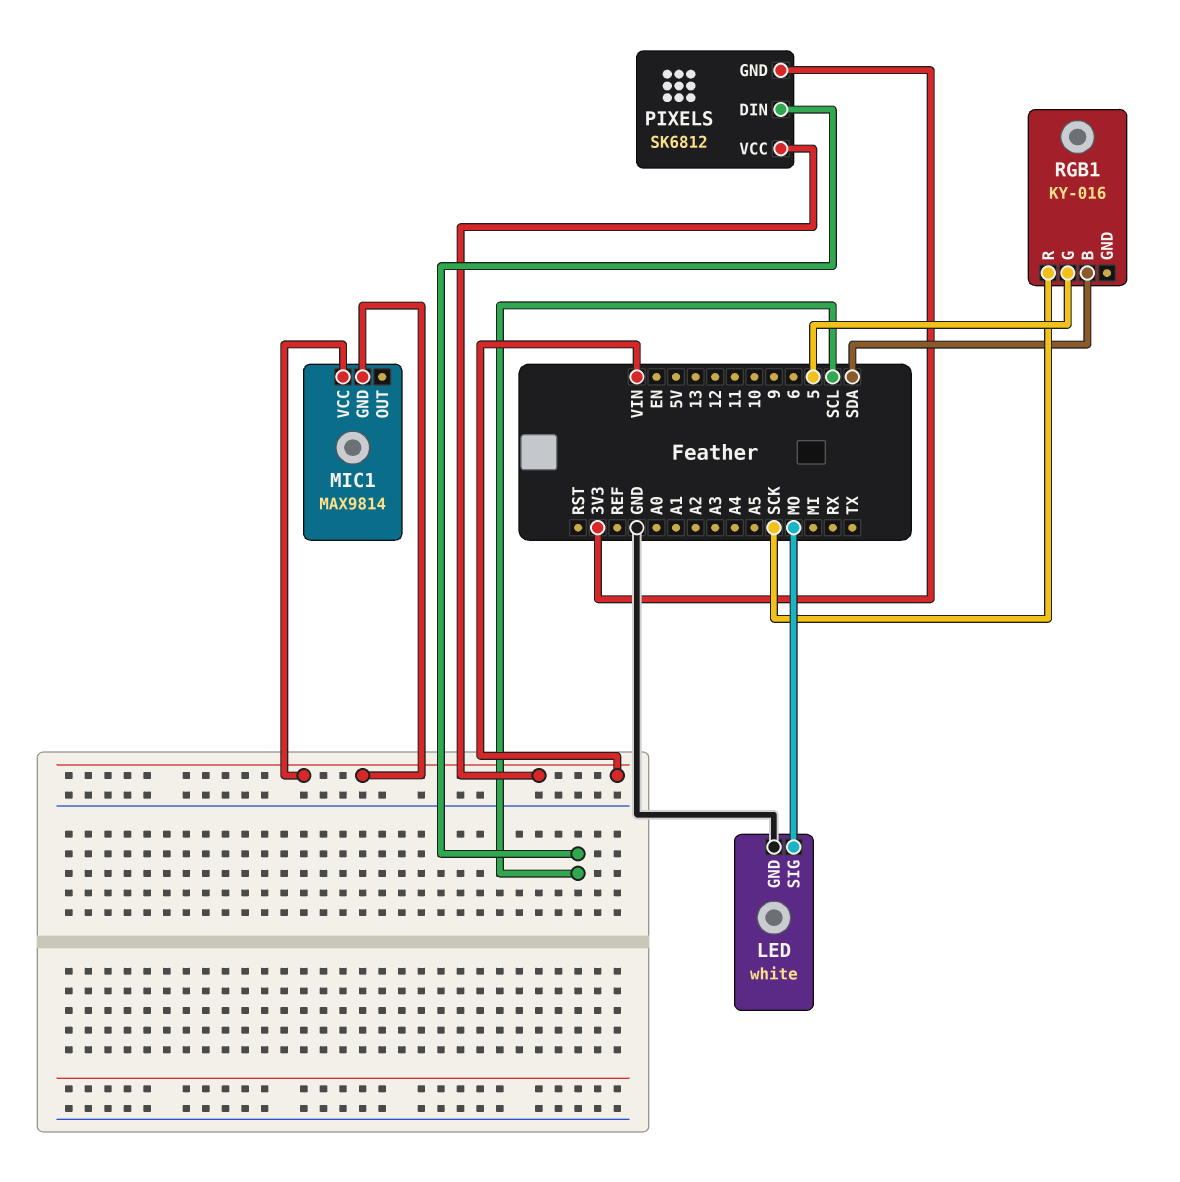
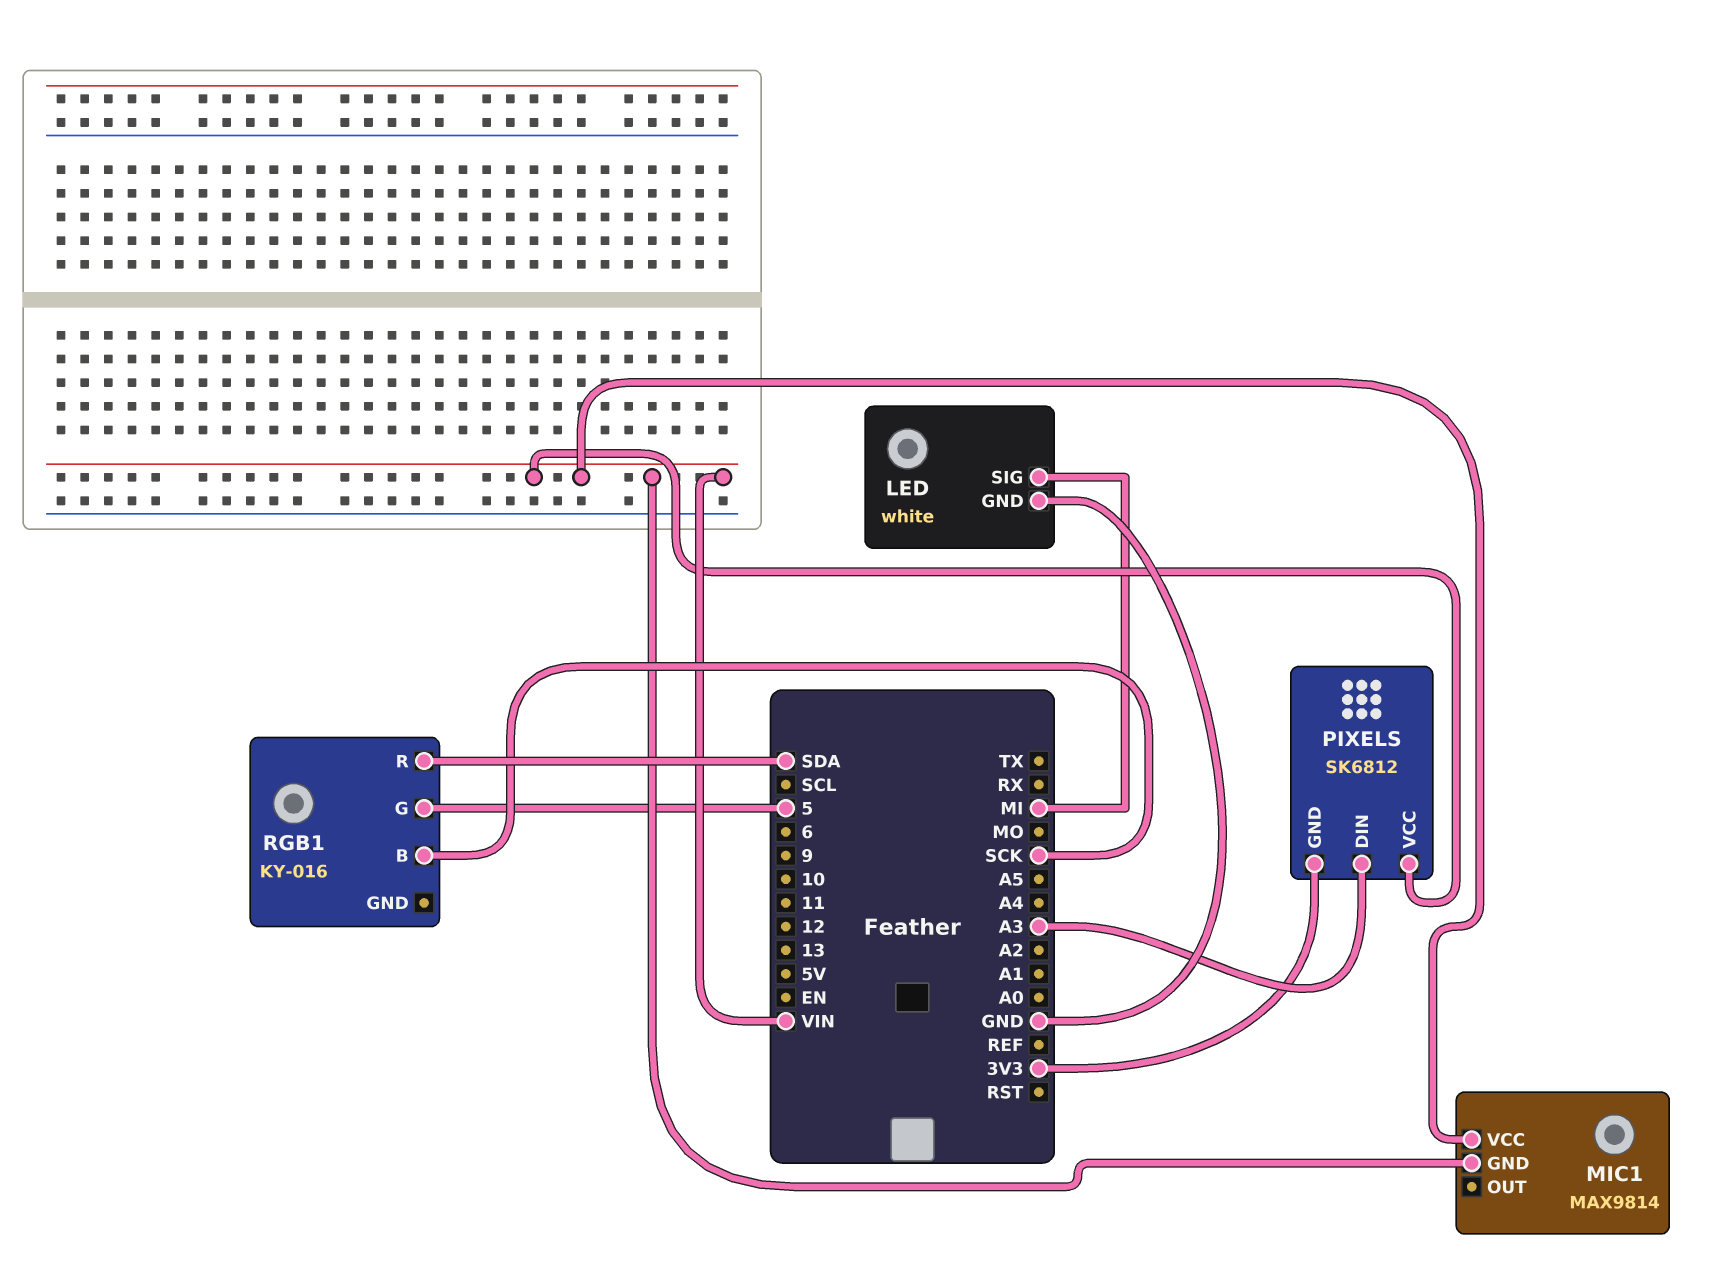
LED pin SIG: MO -> MI
PIXELS pin DIN: SCL -> A3
RGB1 pin B: SDA -> SCK
RGB1 pin R: SCK -> SDA

